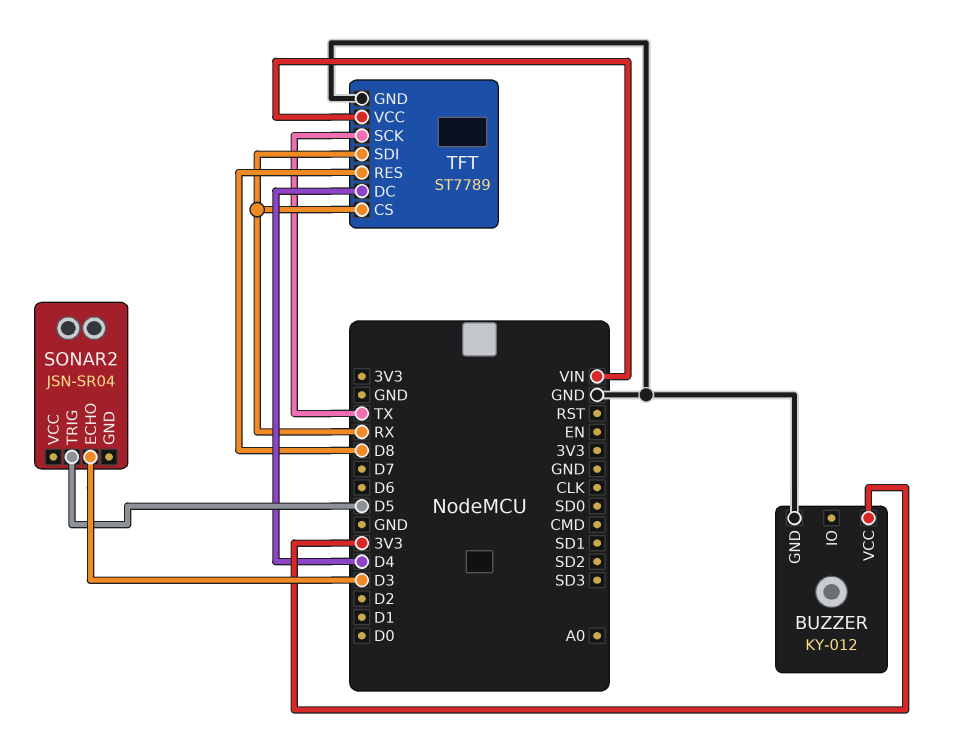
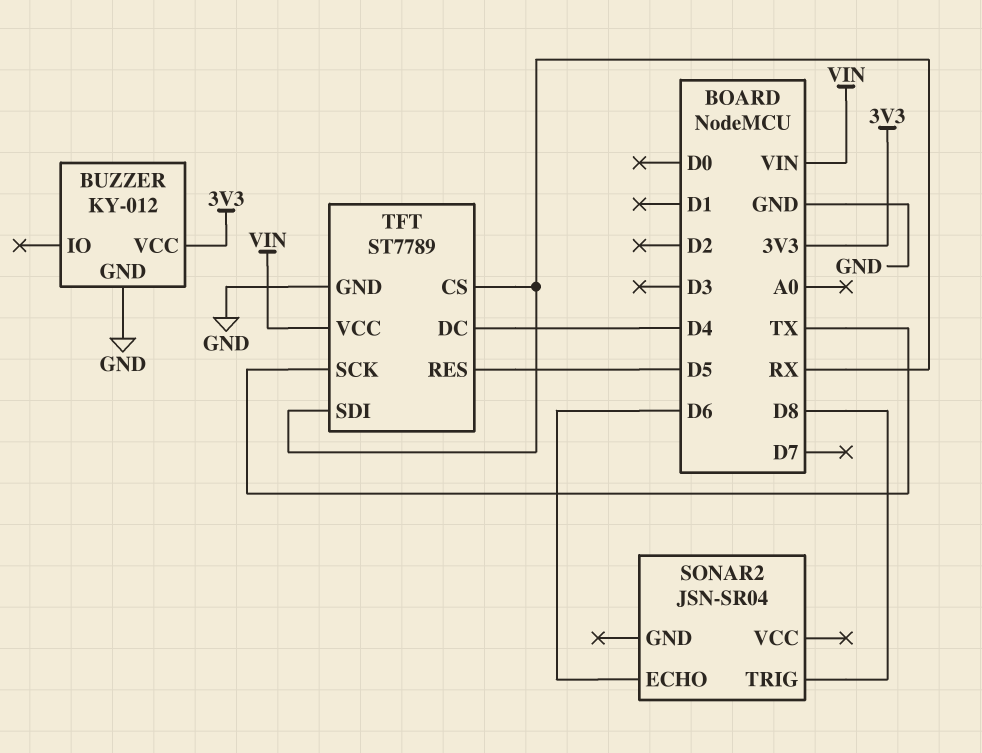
SONAR2 pin ECHO: D3 -> D6
SONAR2 pin TRIG: D5 -> D8
TFT pin RES: D8 -> D5

